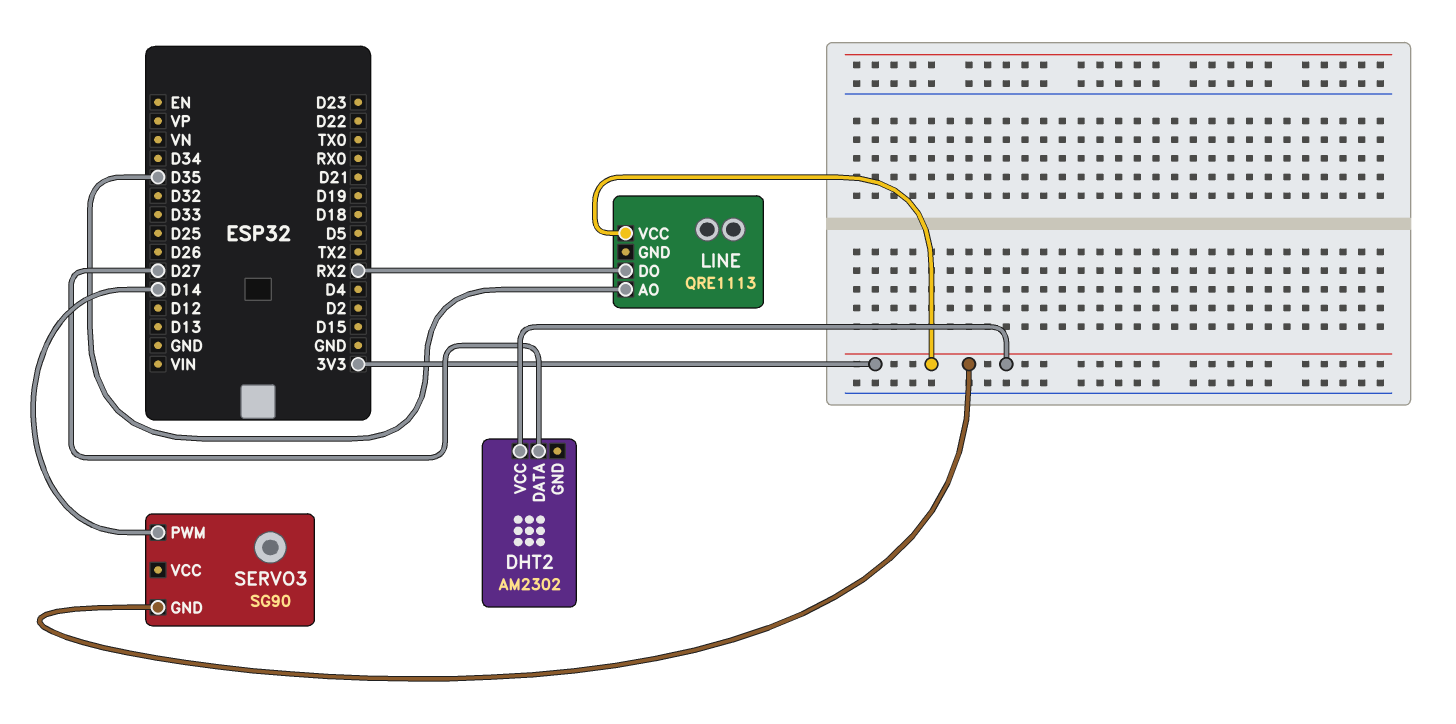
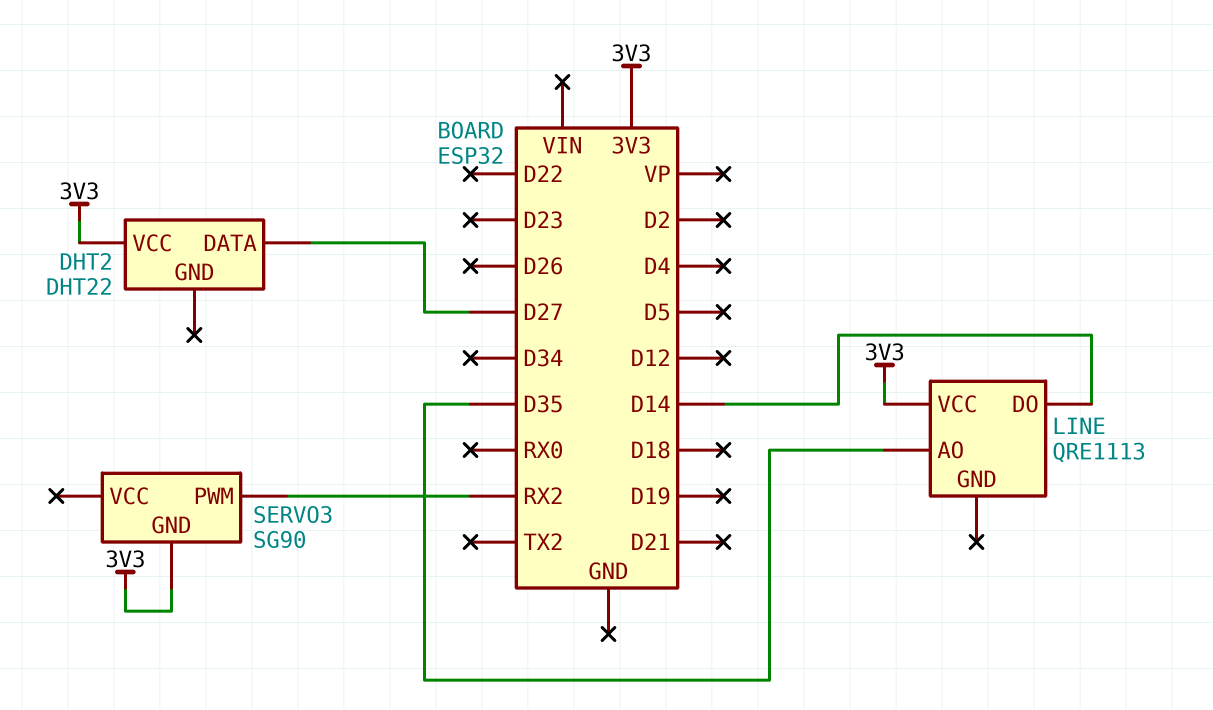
DHT2: AM2302 -> DHT22
LINE pin DO: RX2 -> D14
SERVO3 pin PWM: D14 -> RX2

